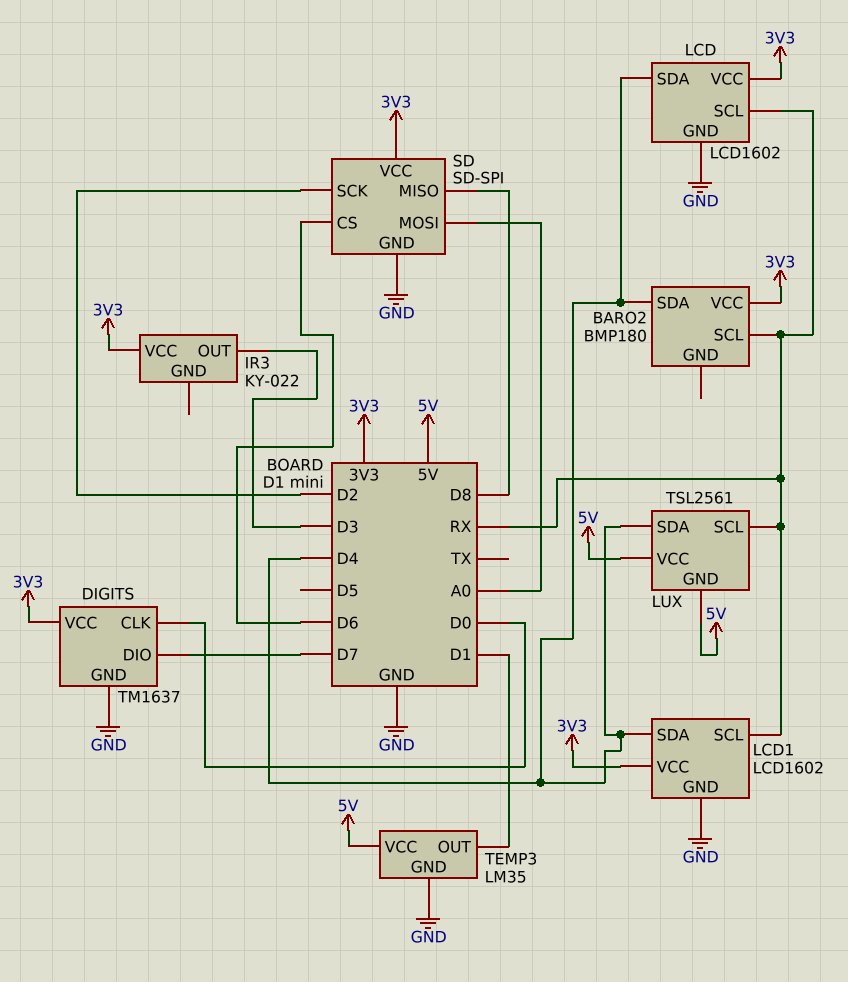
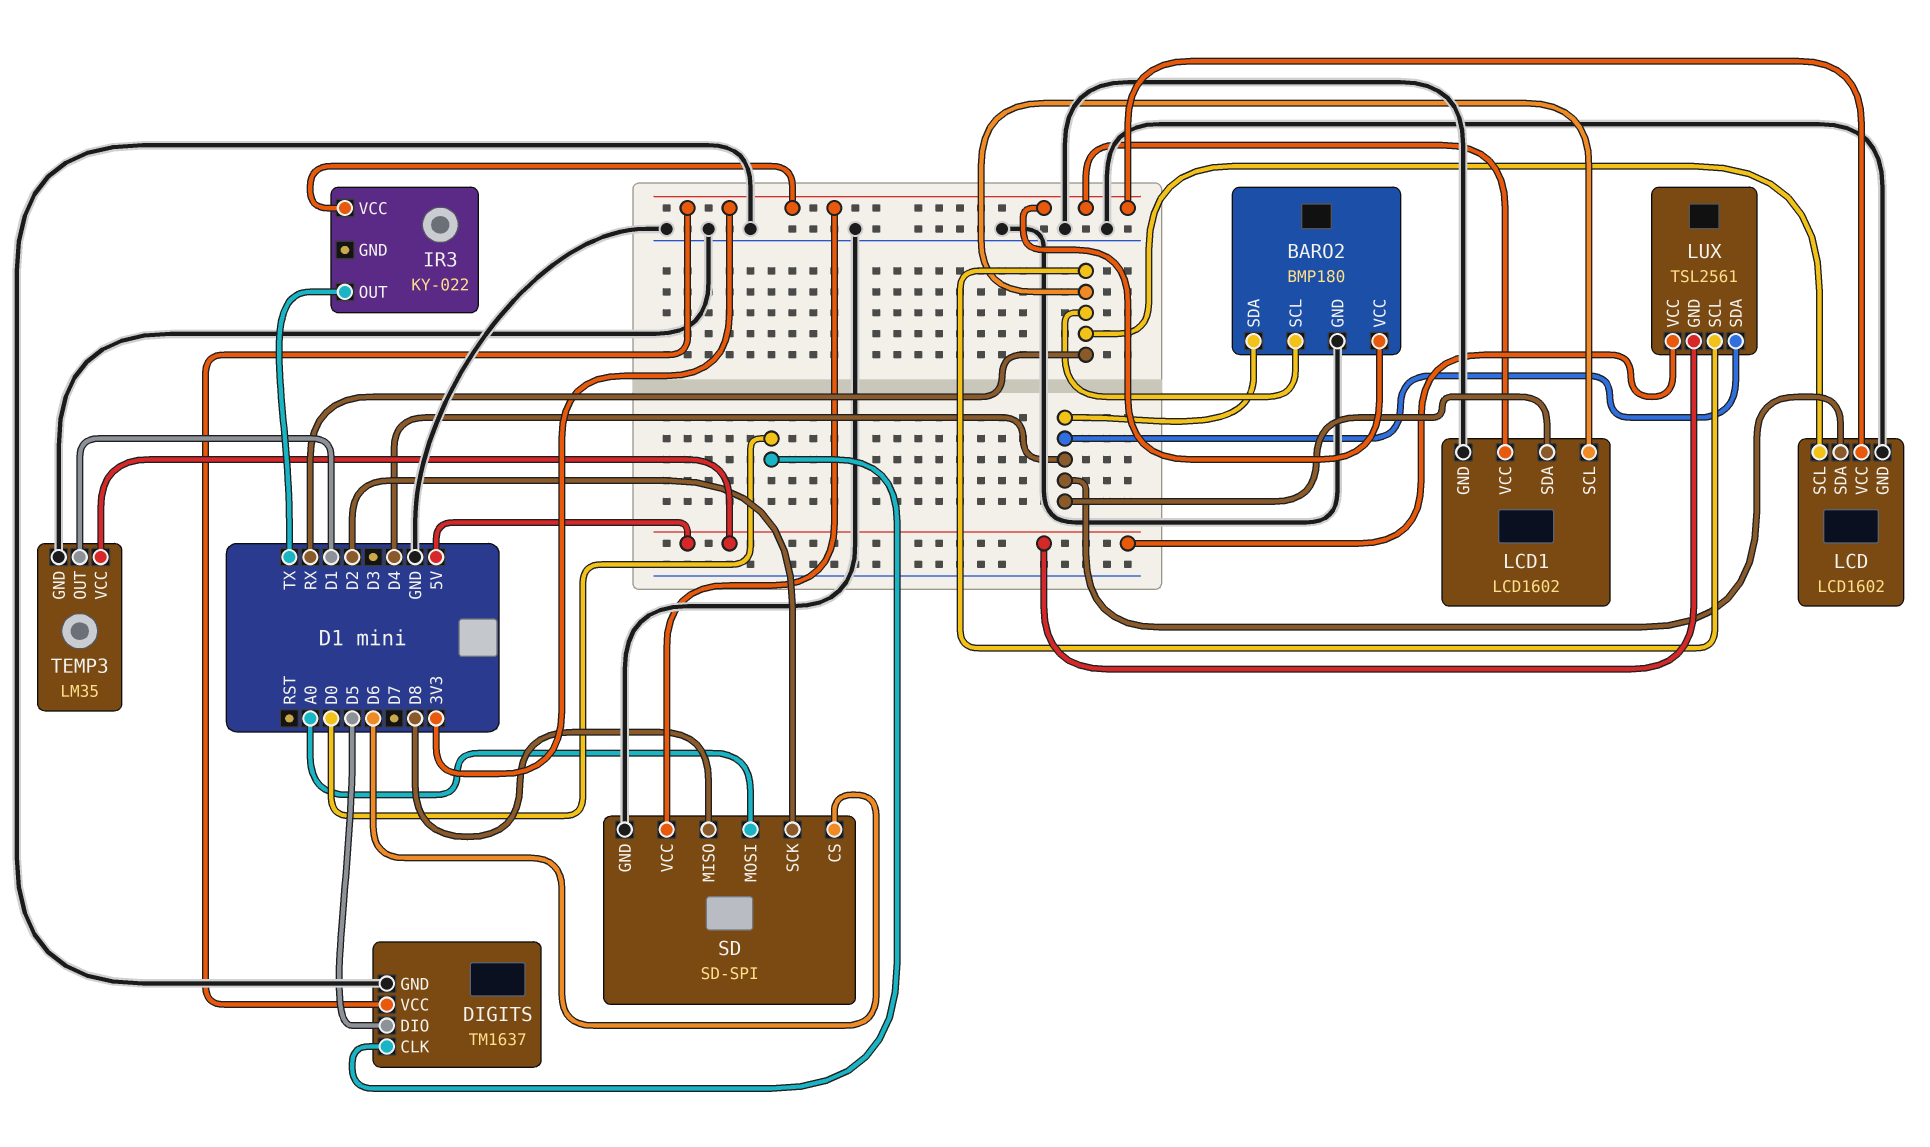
BARO2 pin GND: none -> GND
DIGITS pin DIO: D7 -> D5
IR3 pin OUT: D3 -> TX

